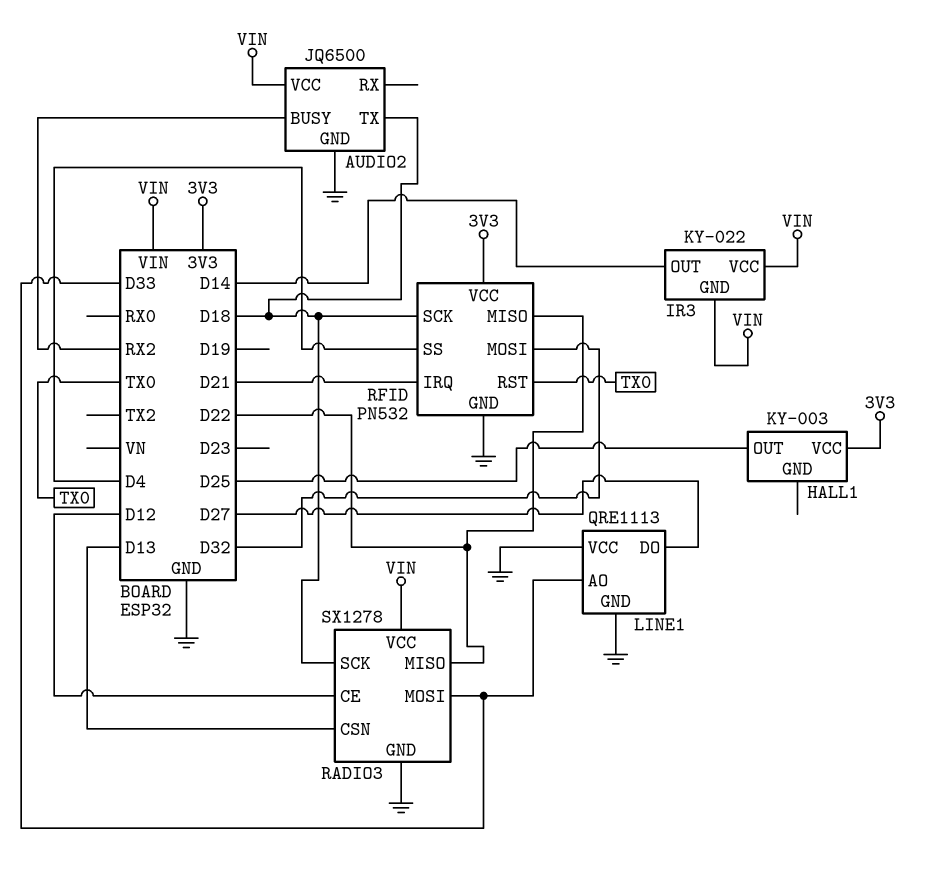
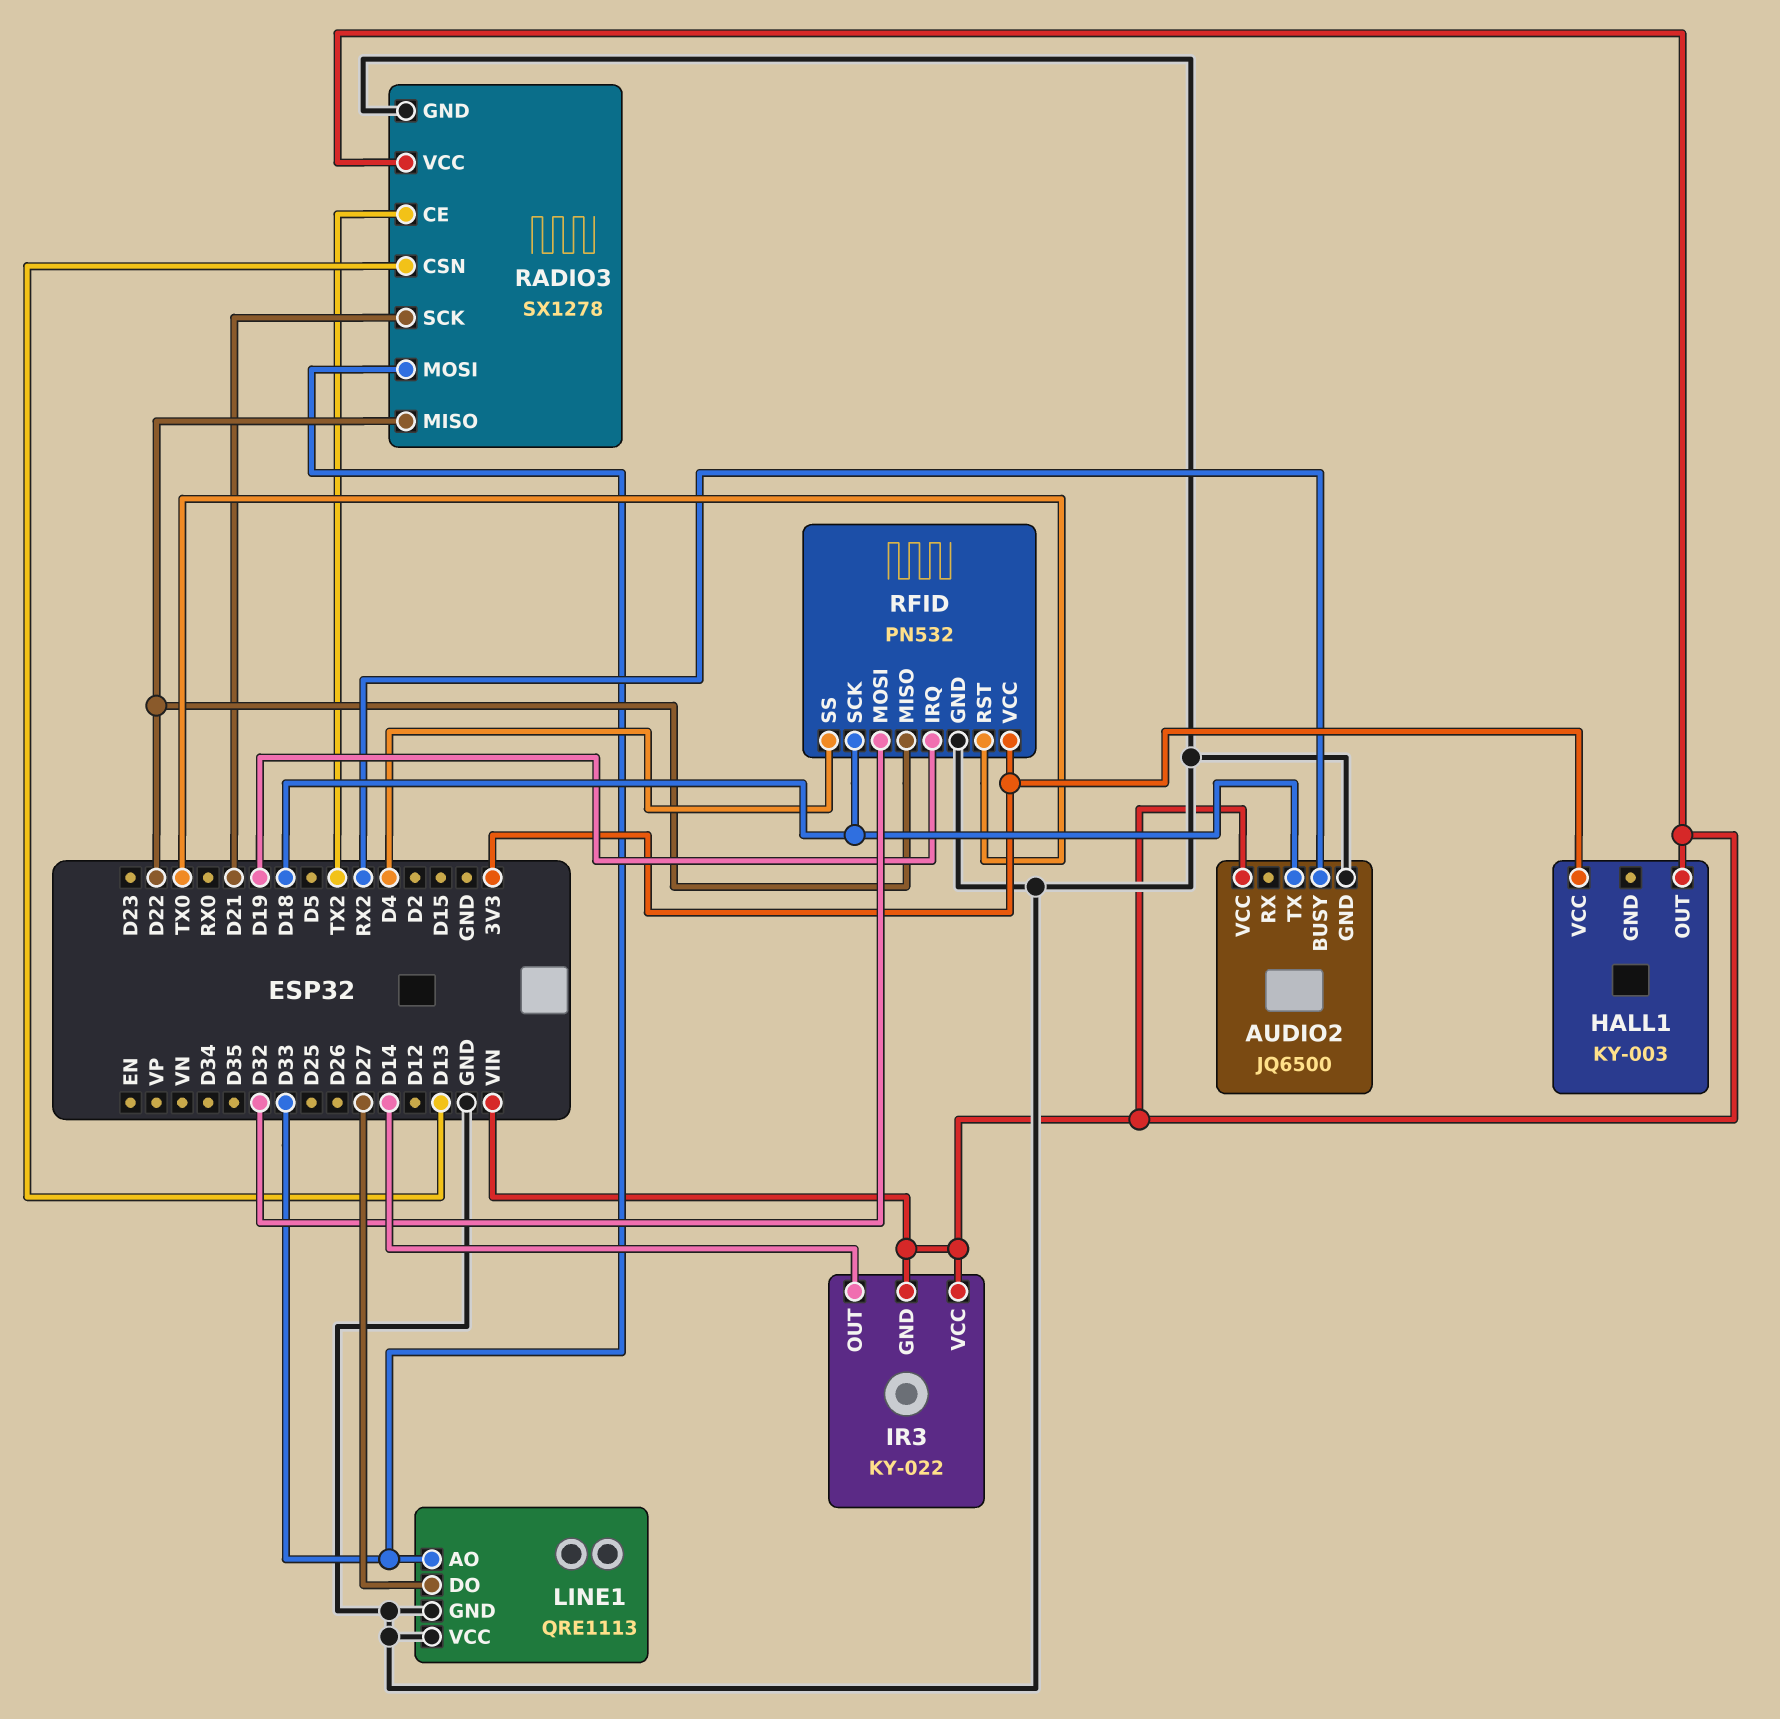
HALL1 pin OUT: D25 -> VIN
RADIO3 pin CE: D12 -> TX2
RADIO3 pin SCK: D18 -> D21
RFID pin IRQ: D21 -> D19

